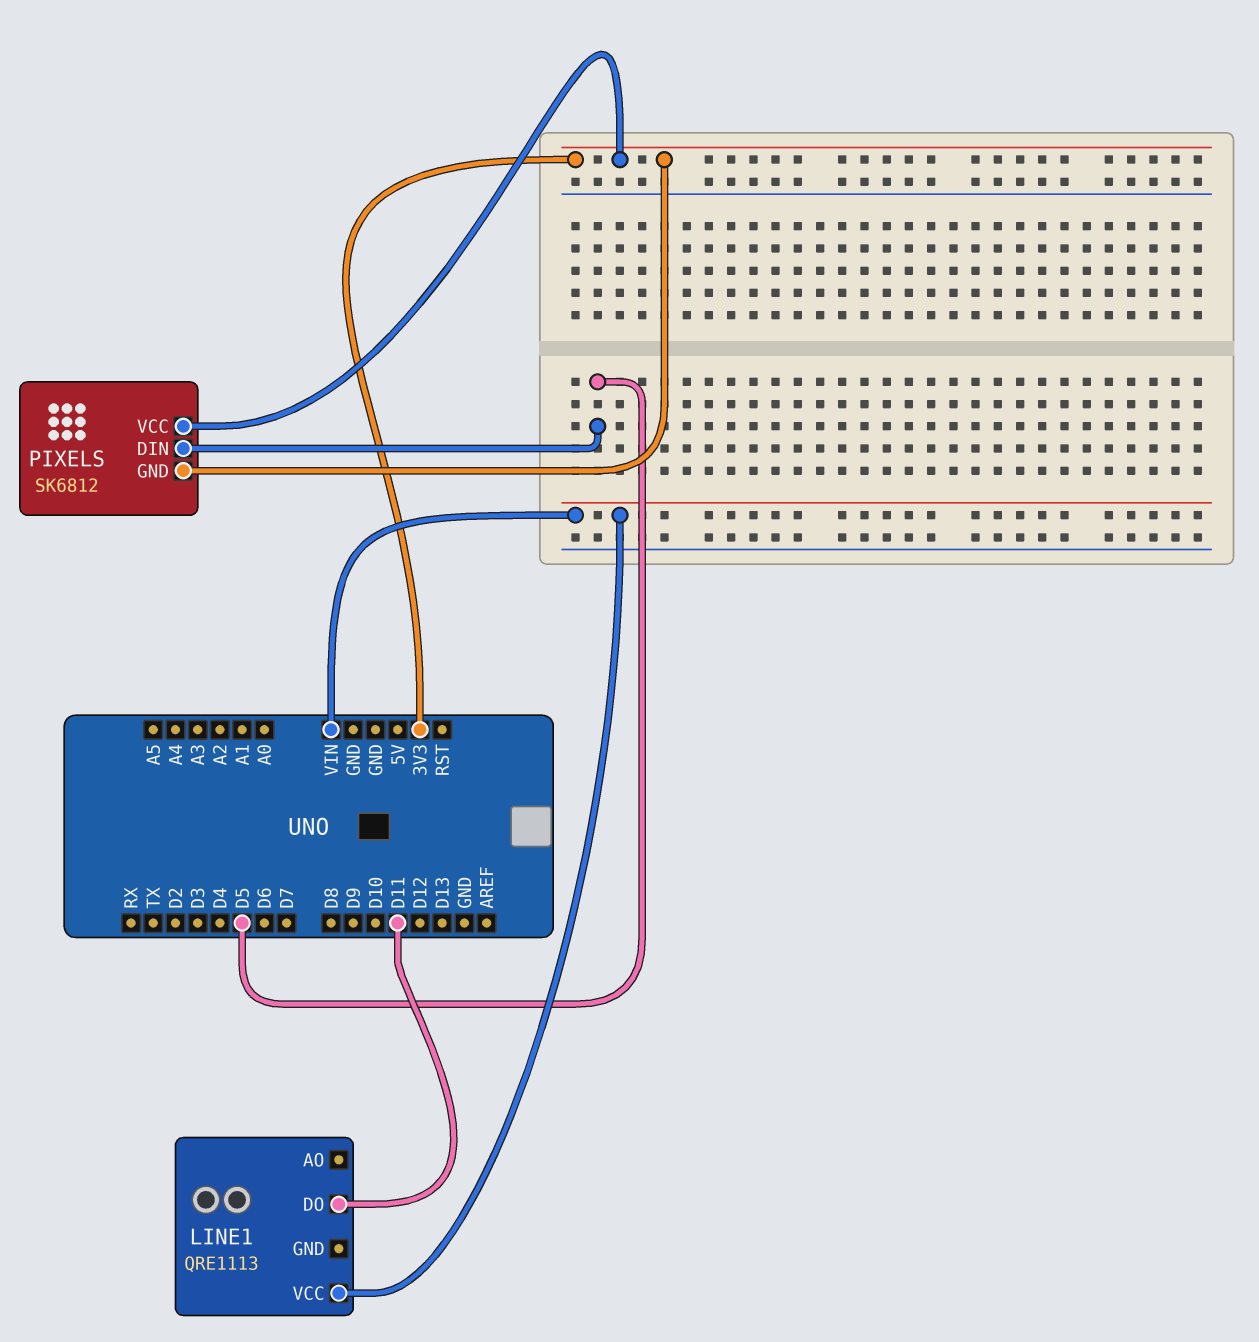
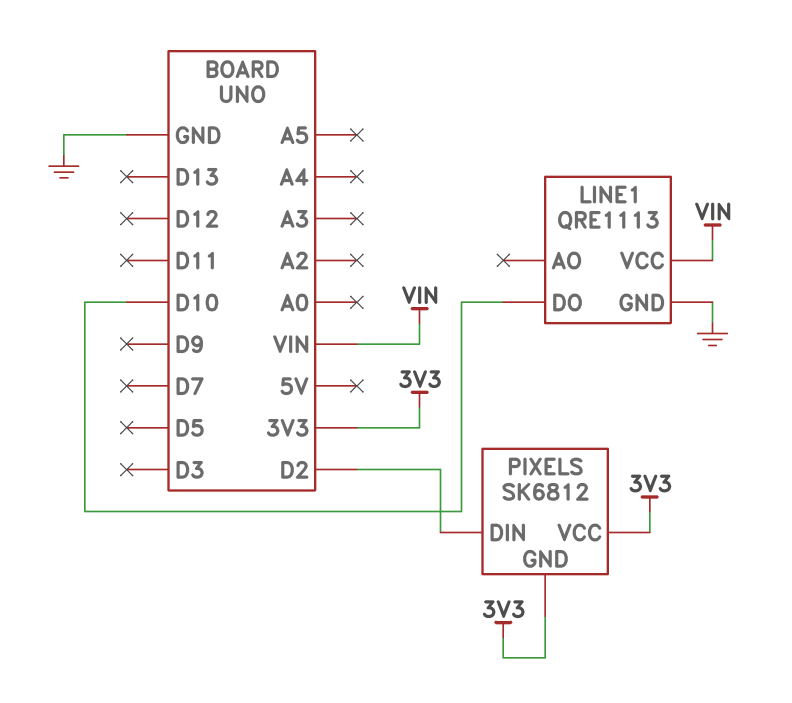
LINE1 pin DO: D11 -> D10
LINE1 pin GND: none -> GND
PIXELS pin DIN: D5 -> D2

